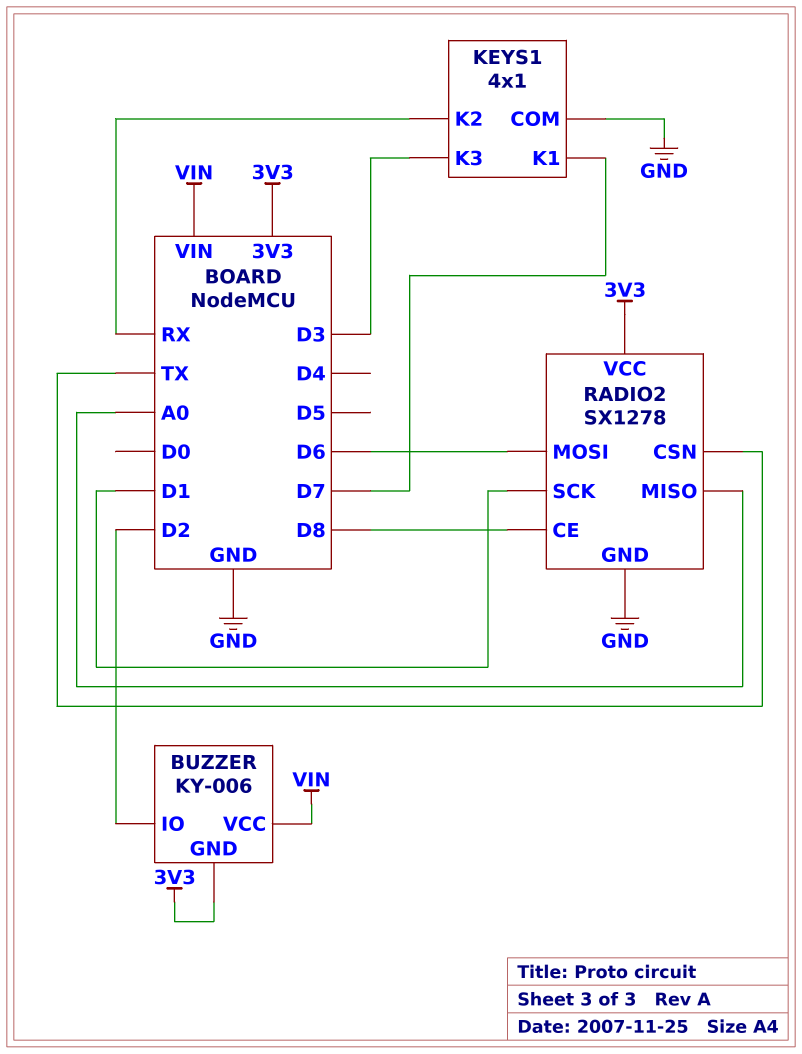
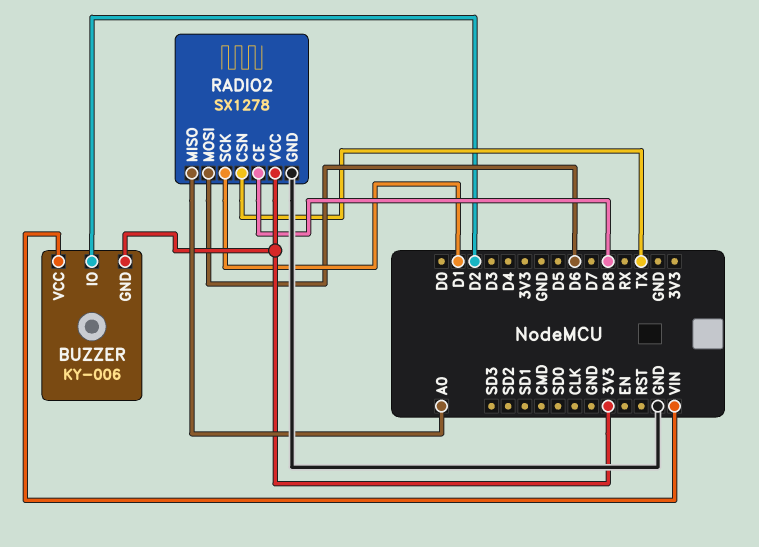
KEYS1: 4x1 -> none
KEYS1 pin COM: GND -> none
KEYS1 pin K1: D7 -> none
KEYS1 pin K2: RX -> none
KEYS1 pin K3: D3 -> none

